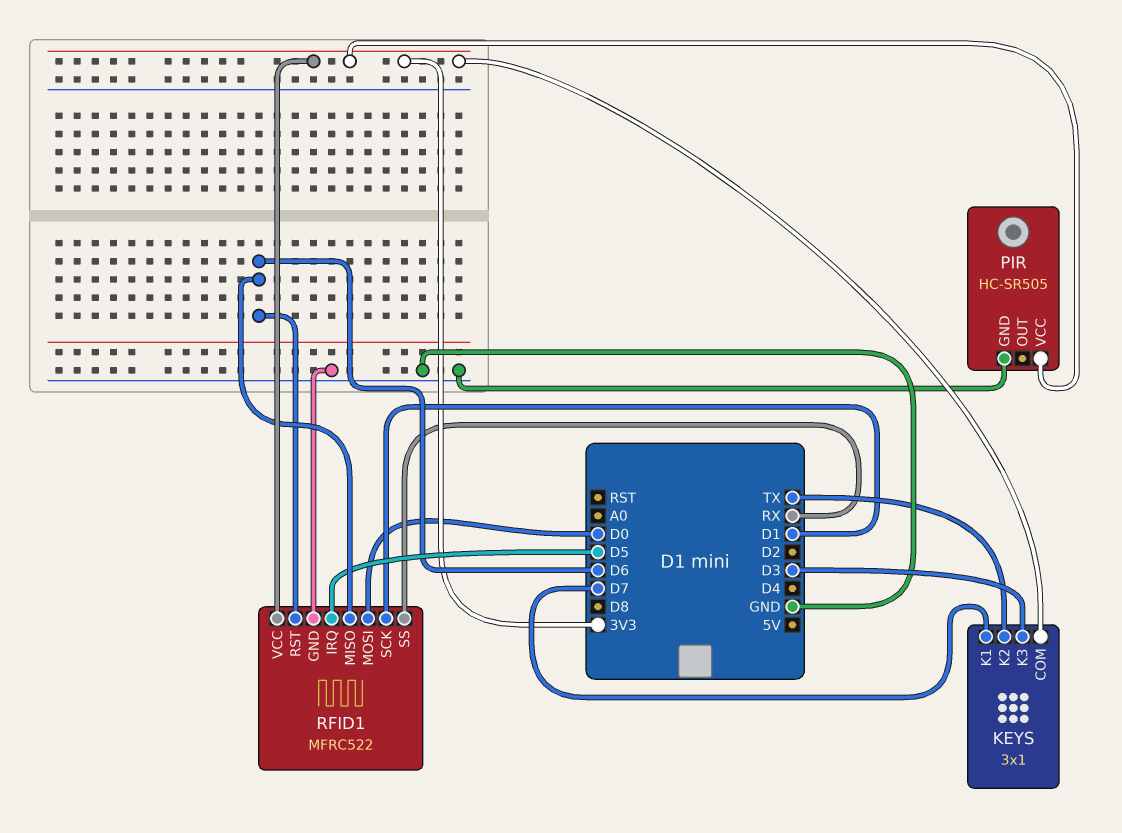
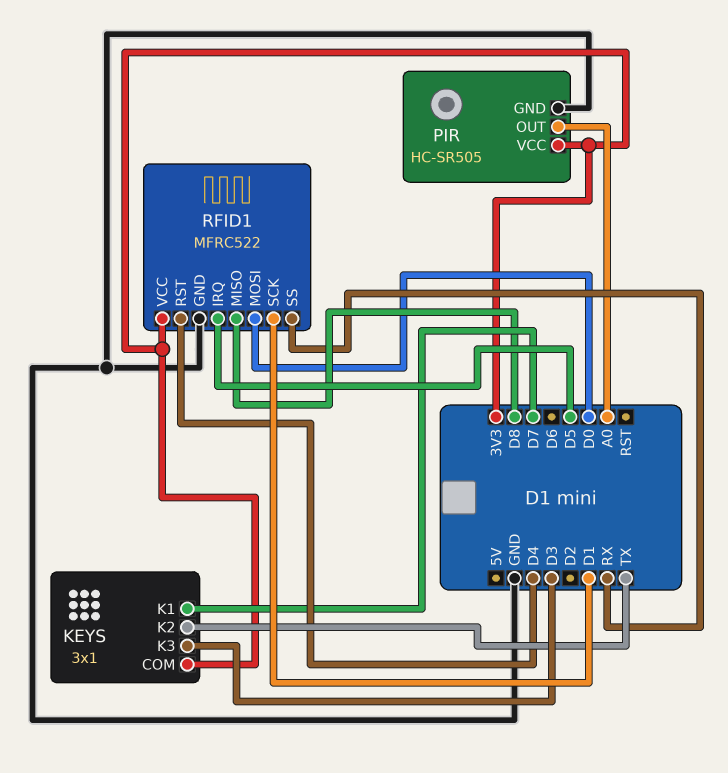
PIR pin OUT: none -> A0
RFID1 pin MISO: D6 -> D8
RFID1 pin RST: D6 -> D4

